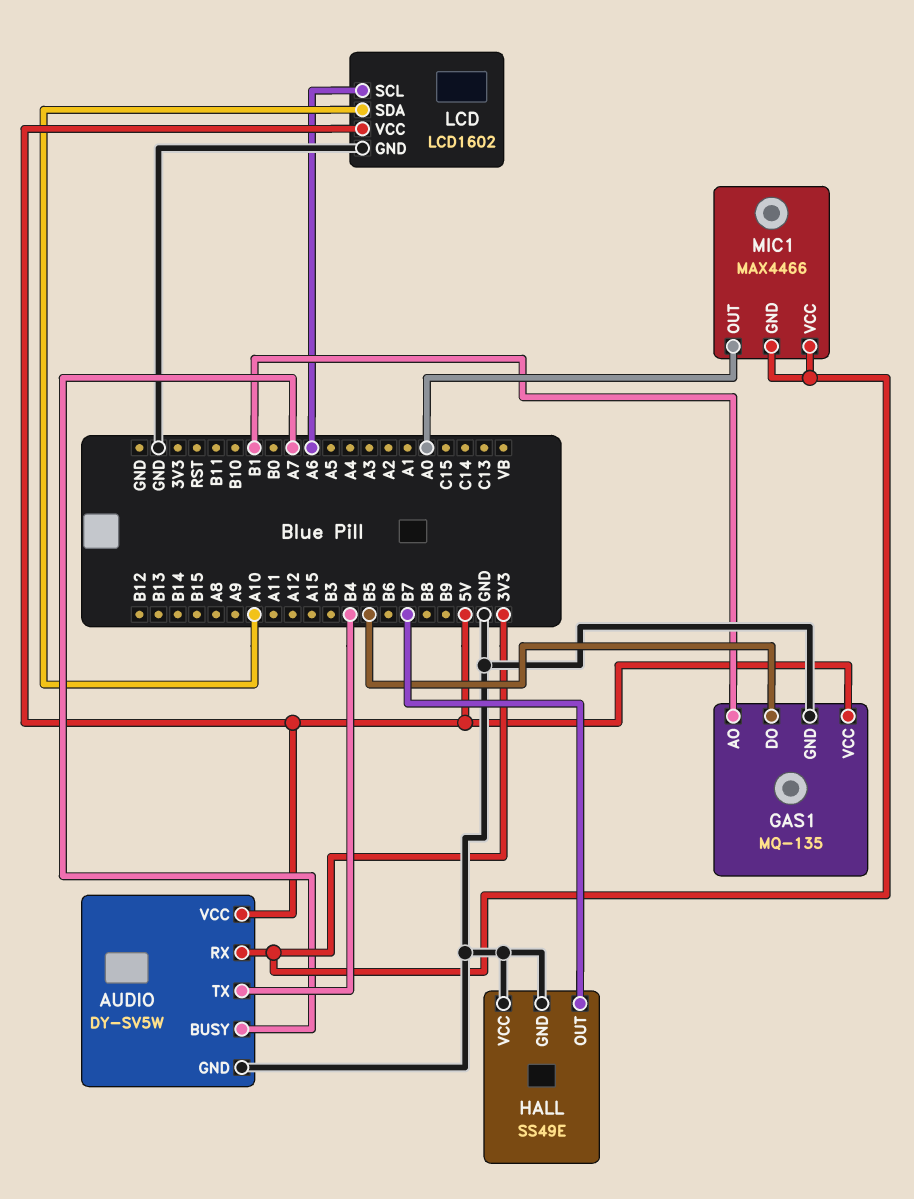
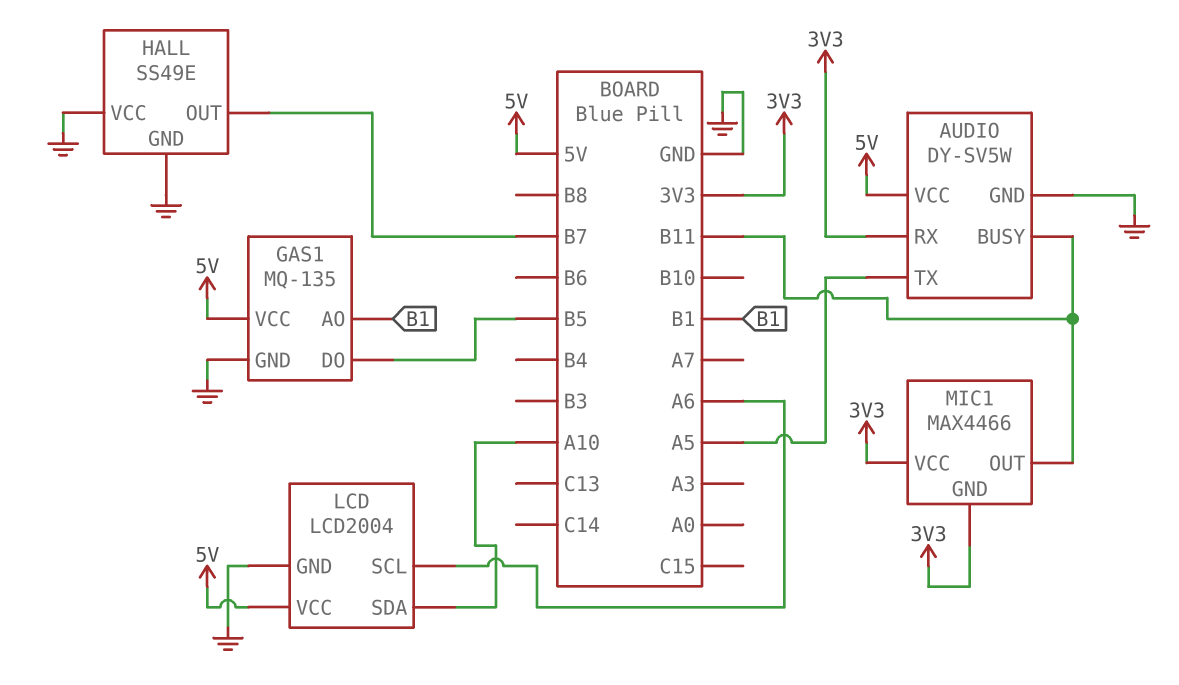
AUDIO pin BUSY: A7 -> B11
AUDIO pin TX: B4 -> A5
LCD: LCD1602 -> LCD2004
MIC1 pin OUT: A0 -> B11

